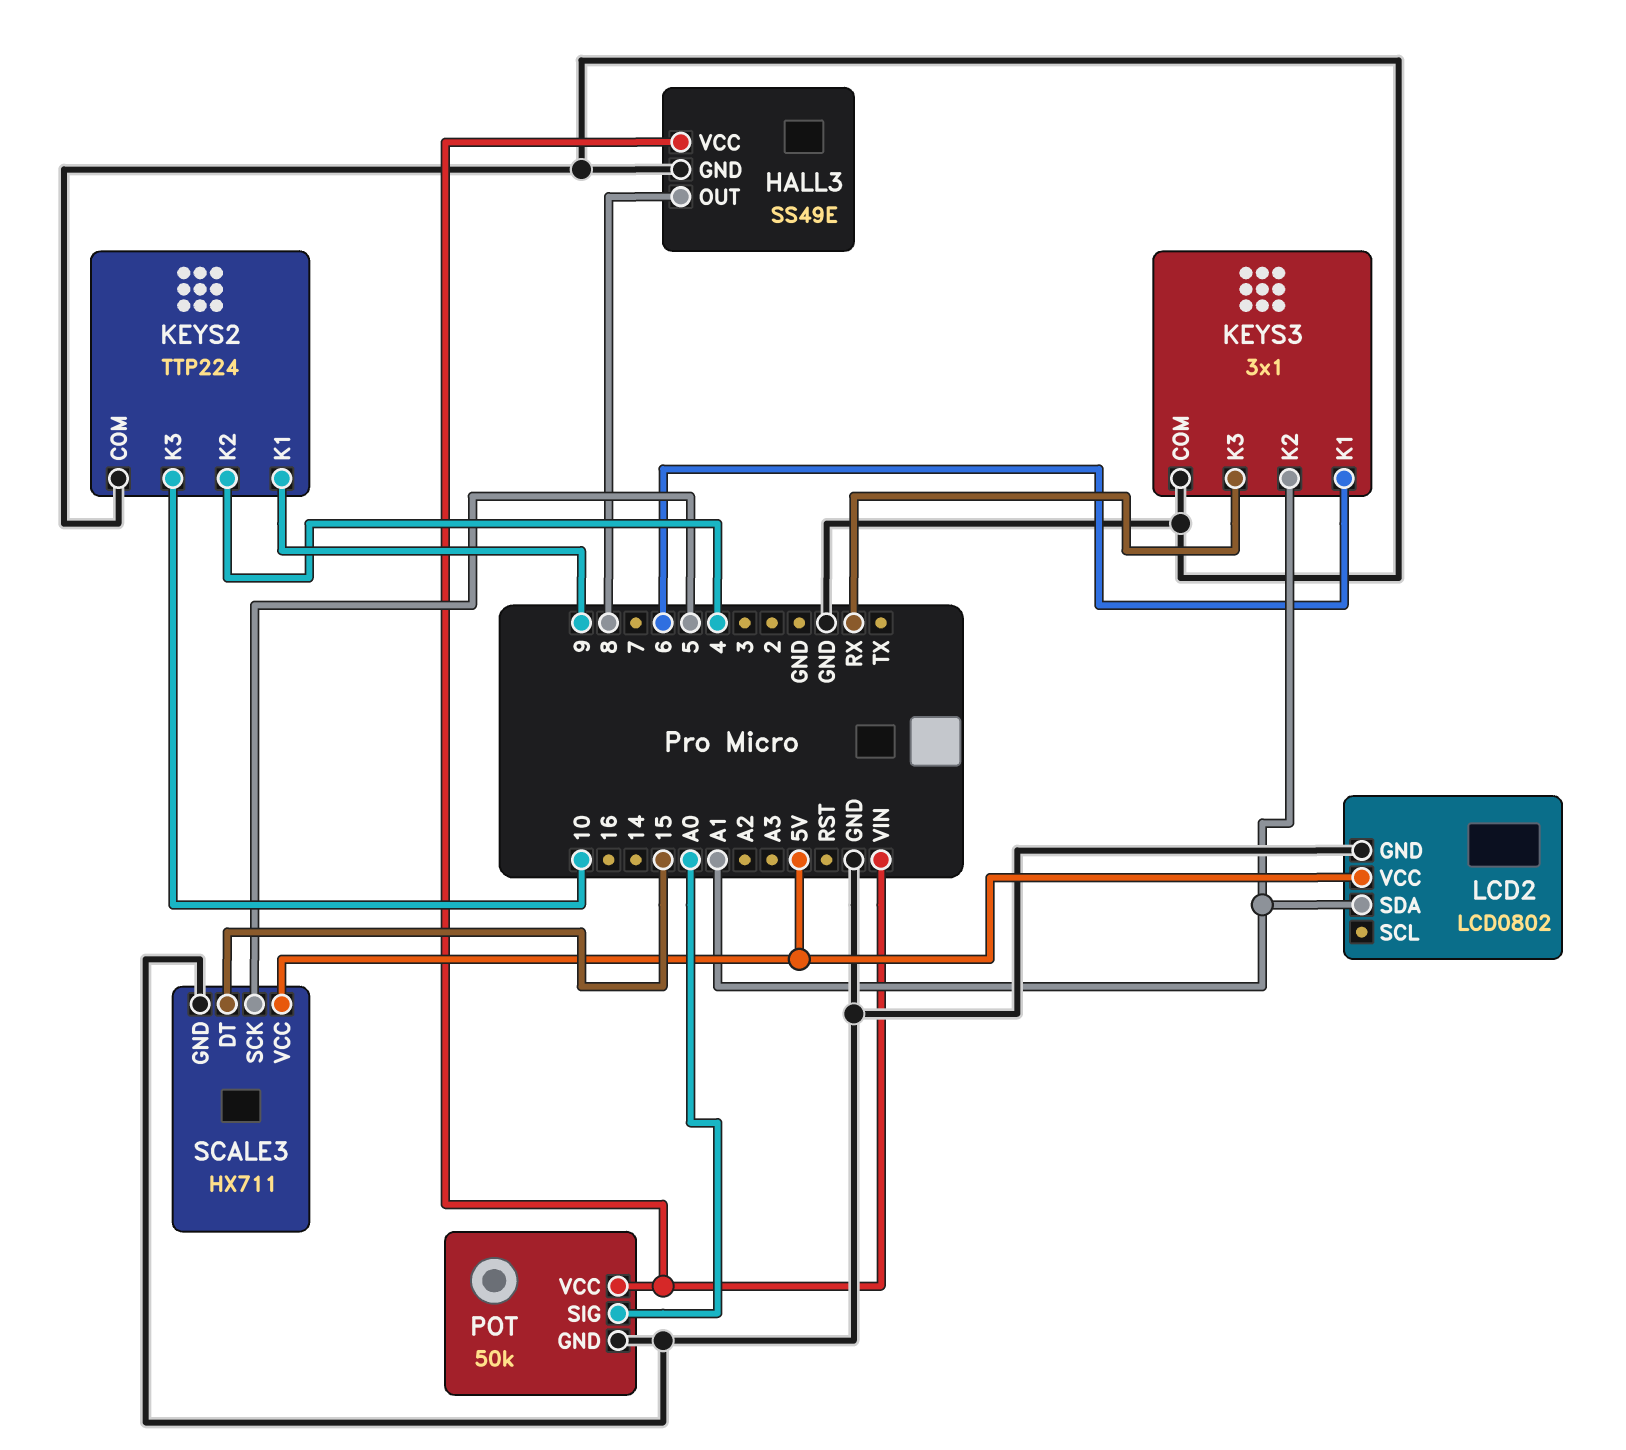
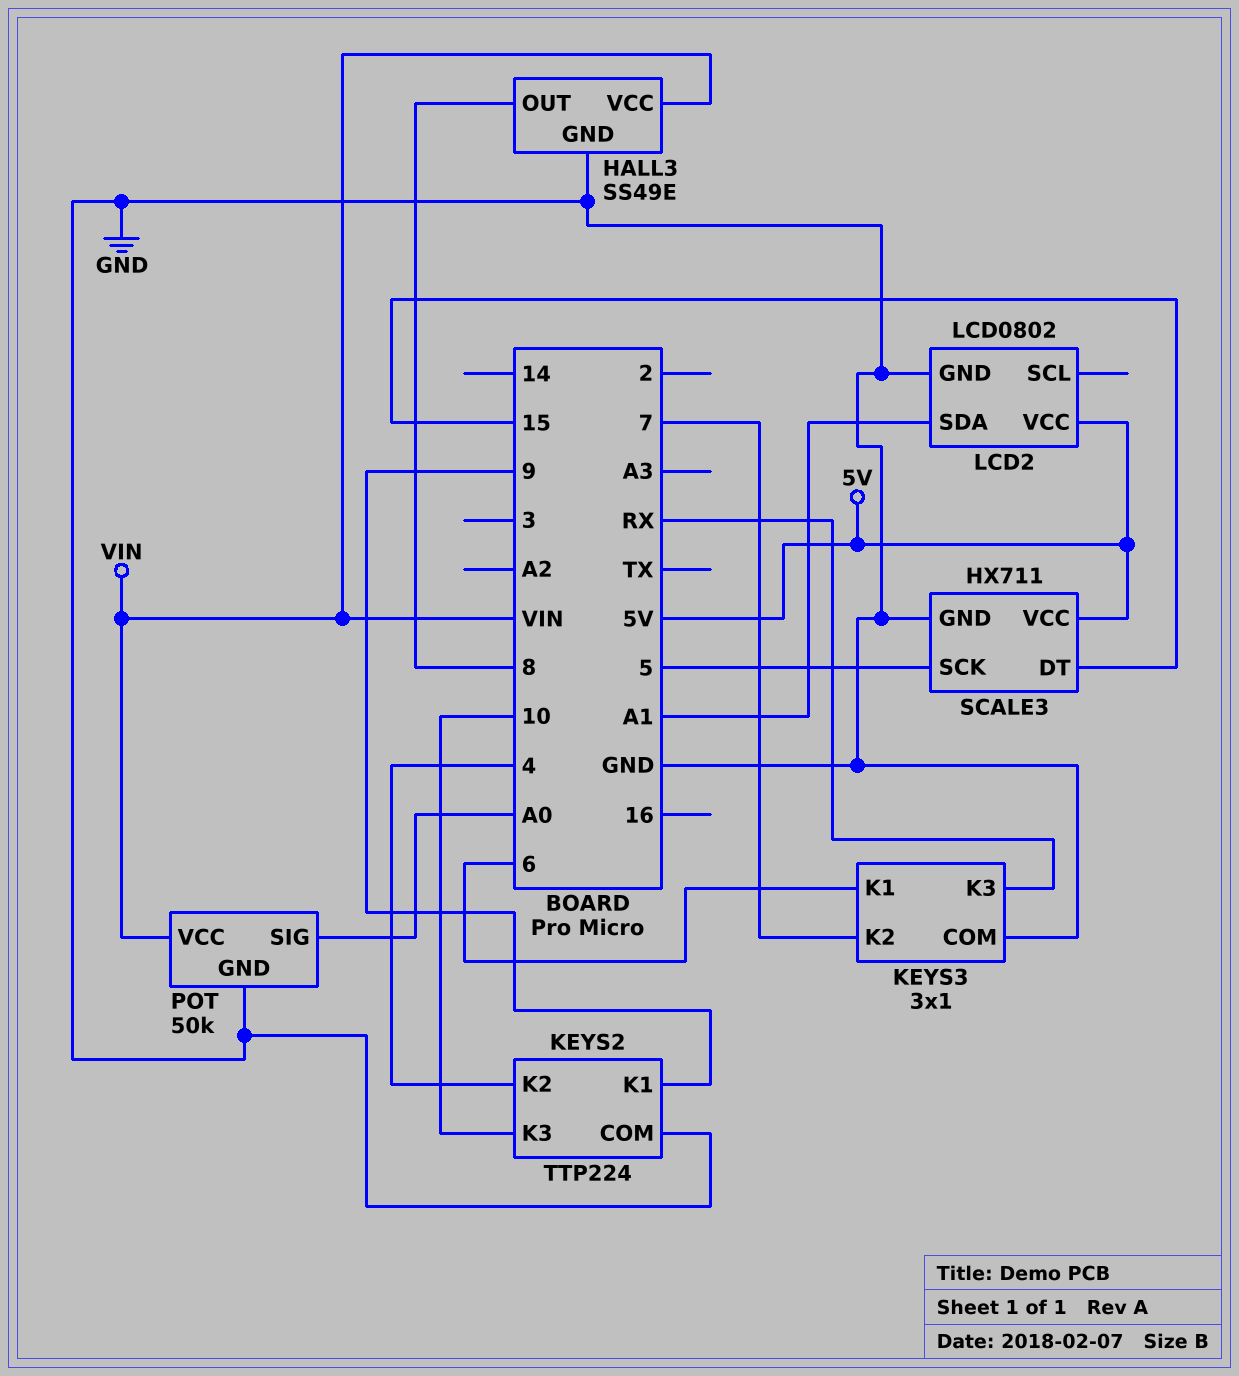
KEYS3 pin K2: A1 -> 7

